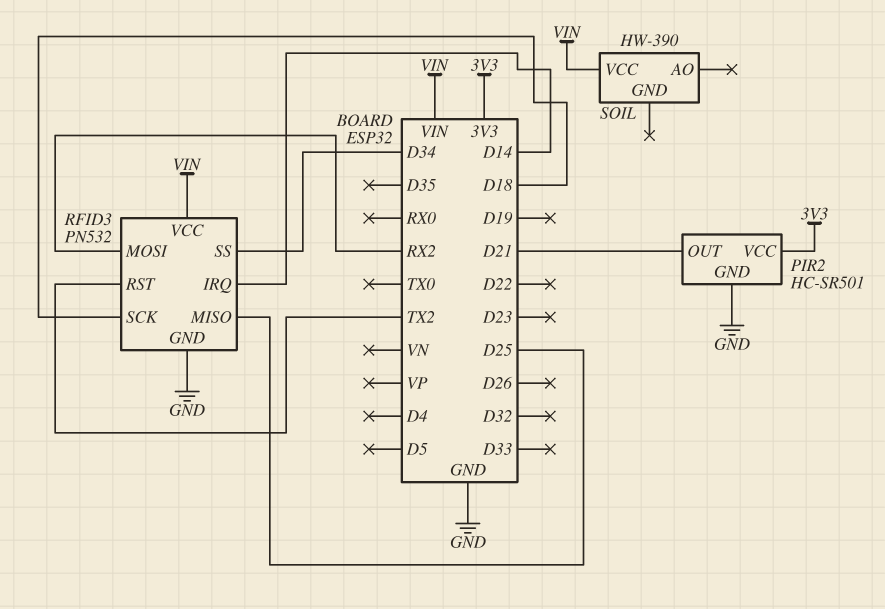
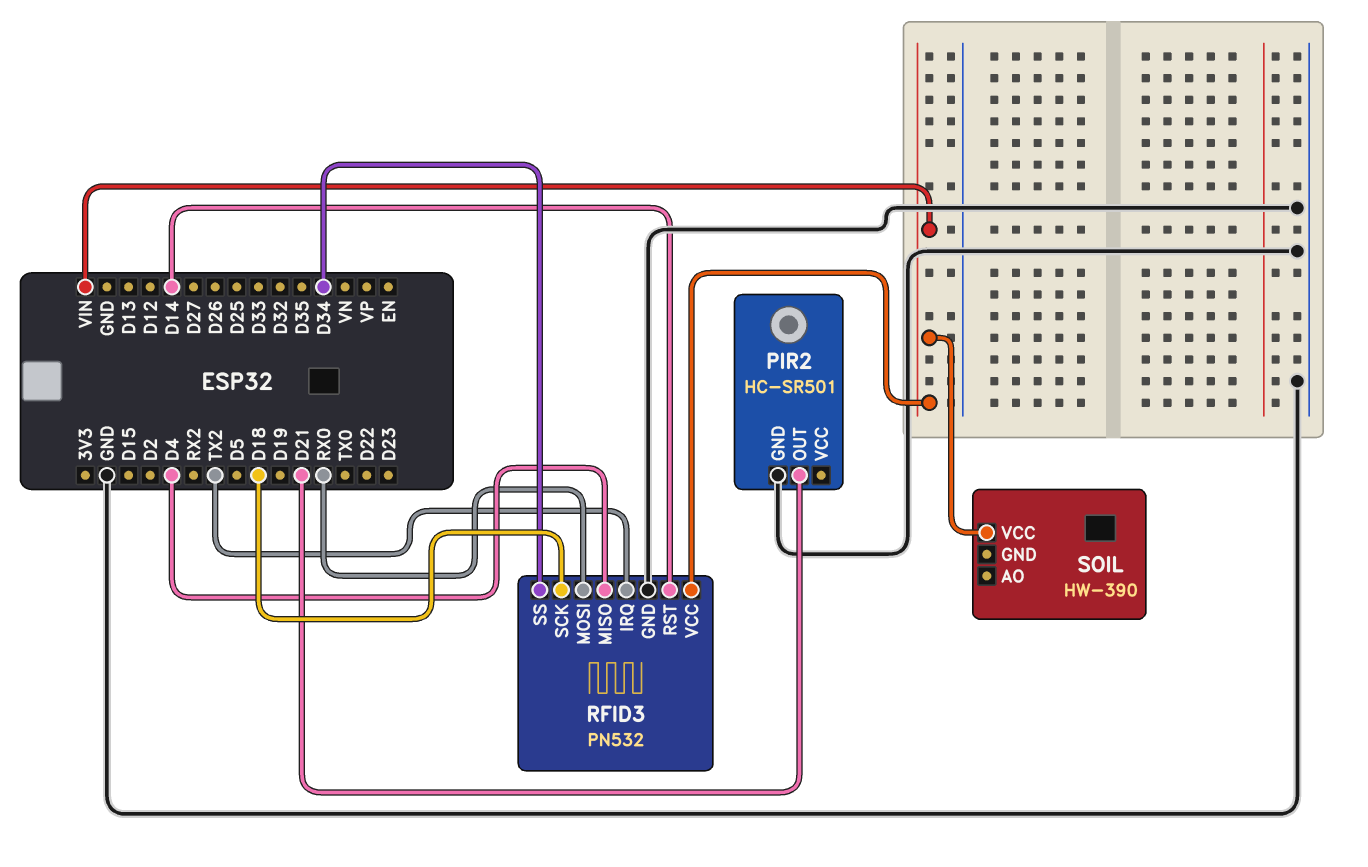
PIR2 pin VCC: 3V3 -> none
RFID3 pin IRQ: D14 -> TX2
RFID3 pin MISO: D25 -> D4
RFID3 pin MOSI: RX2 -> RX0
RFID3 pin RST: TX2 -> D14

